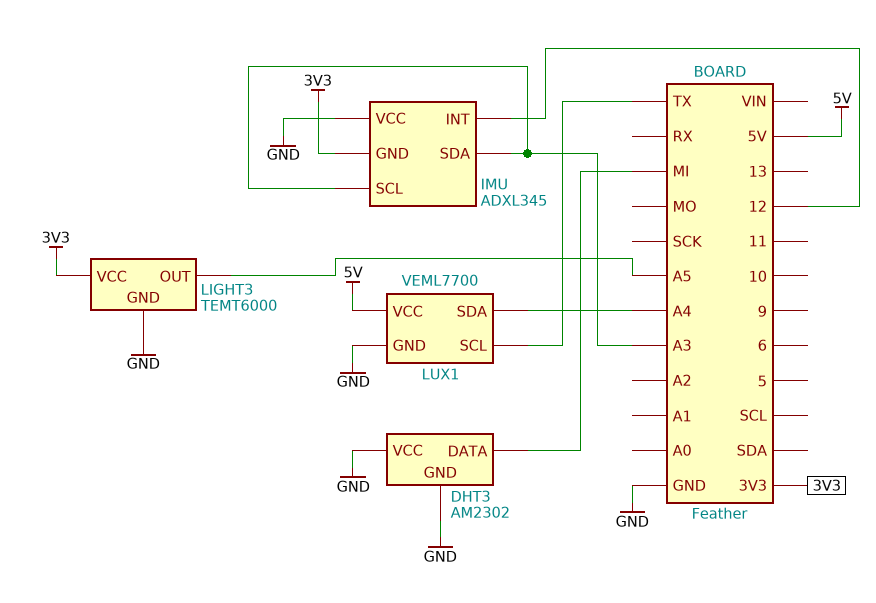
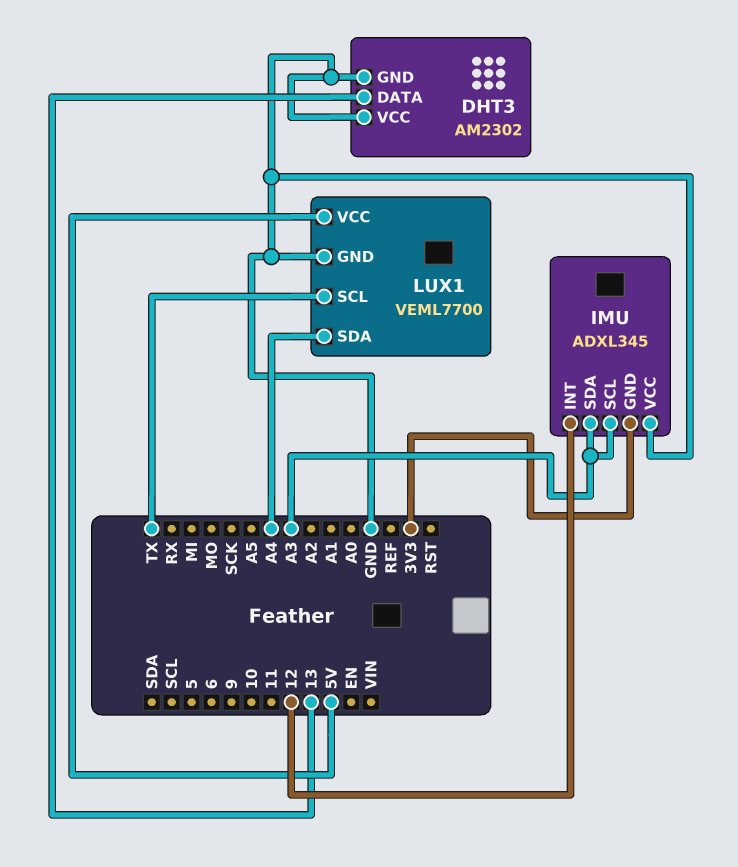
DHT3 pin DATA: MI -> 13
LIGHT3: TEMT6000 -> none
LIGHT3 pin GND: GND -> none
LIGHT3 pin OUT: A5 -> none
LIGHT3 pin VCC: 3V3 -> none

